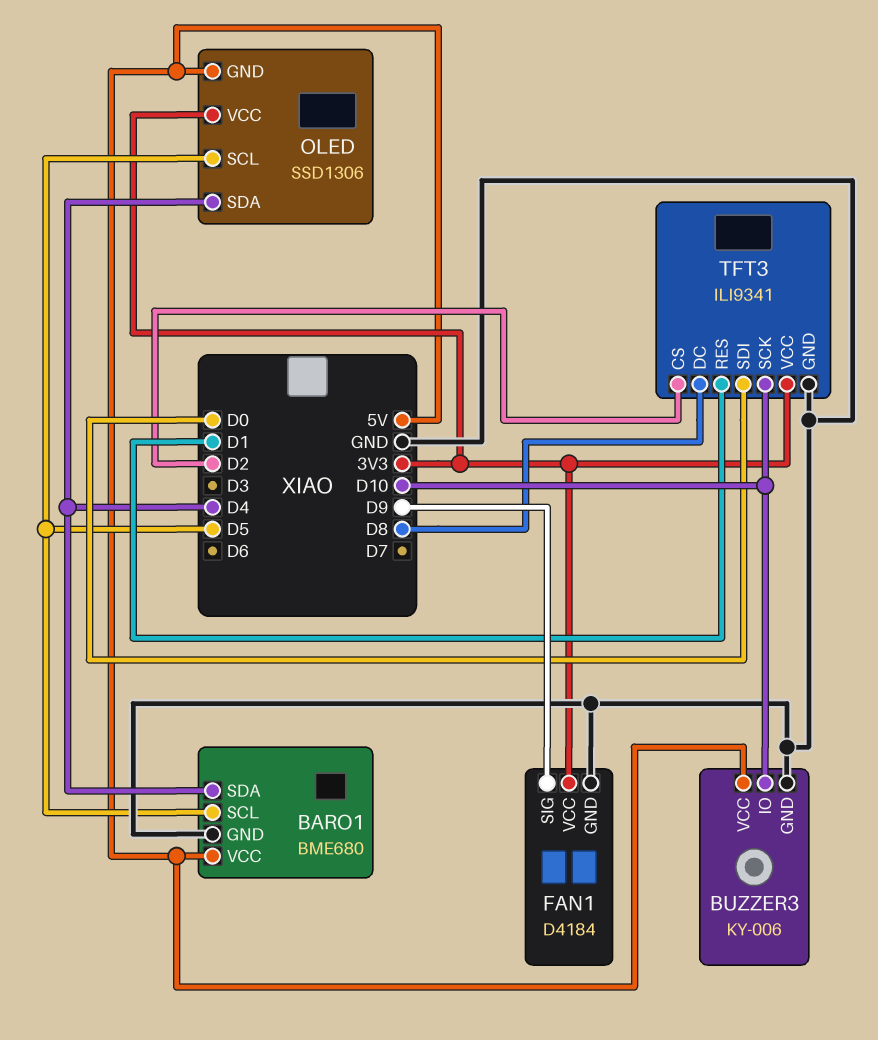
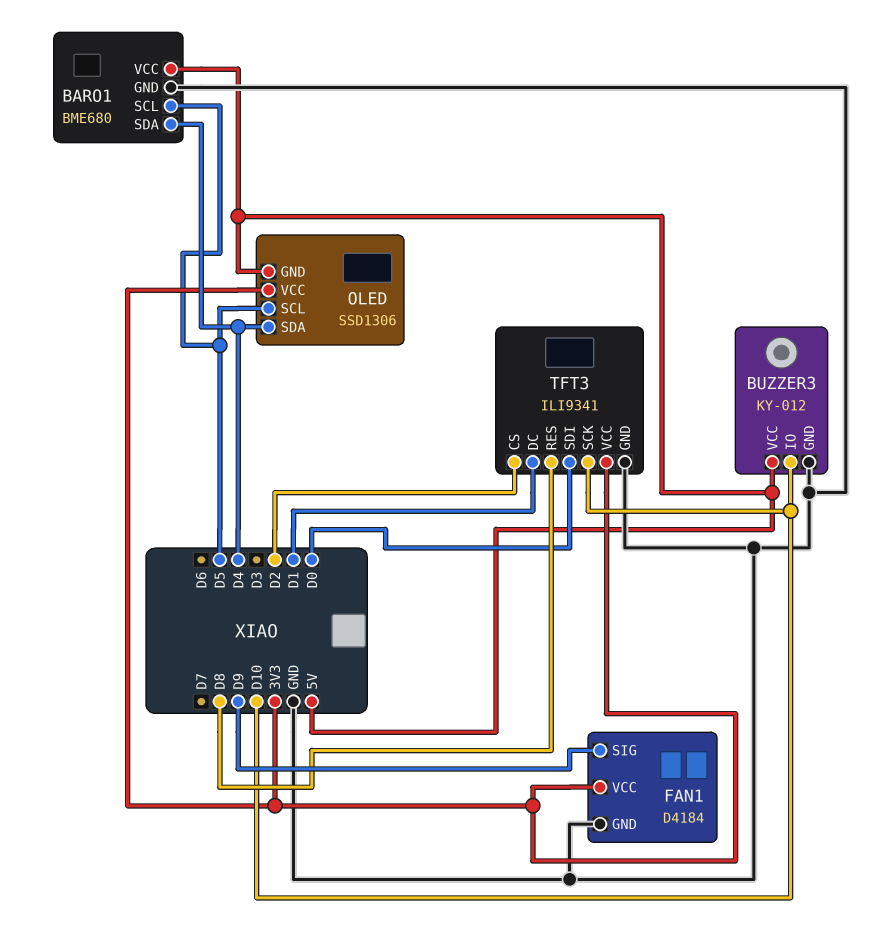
BUZZER3: KY-006 -> KY-012
TFT3 pin DC: D8 -> D1
TFT3 pin RES: D1 -> D8

